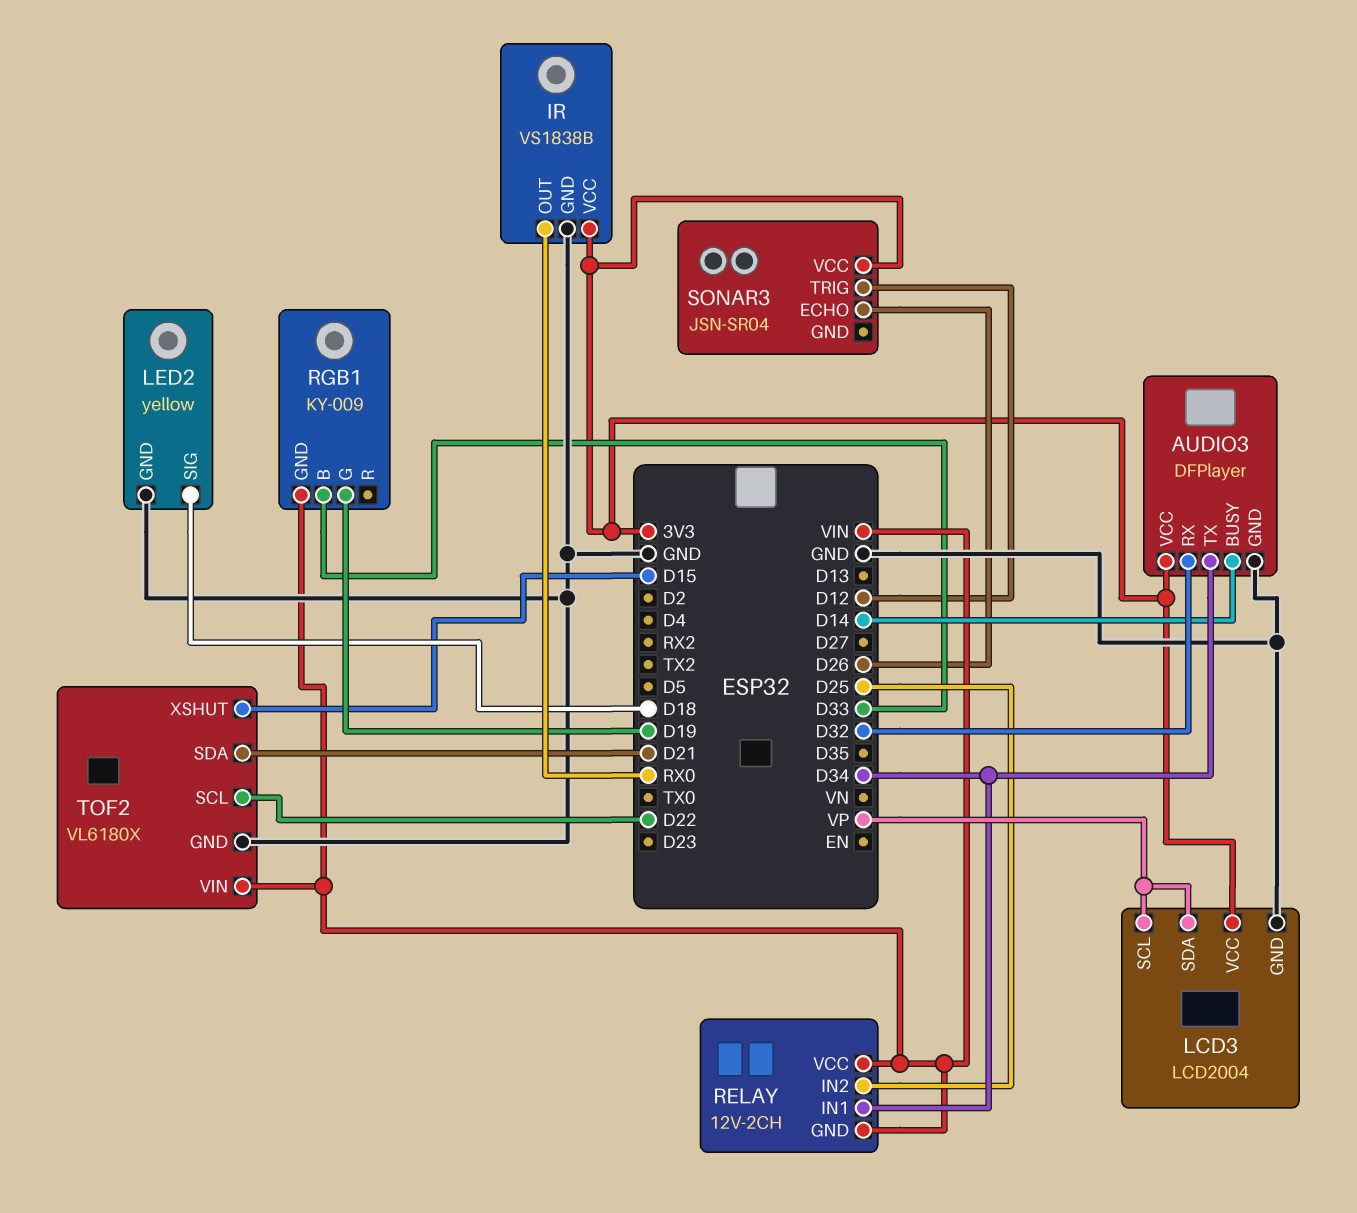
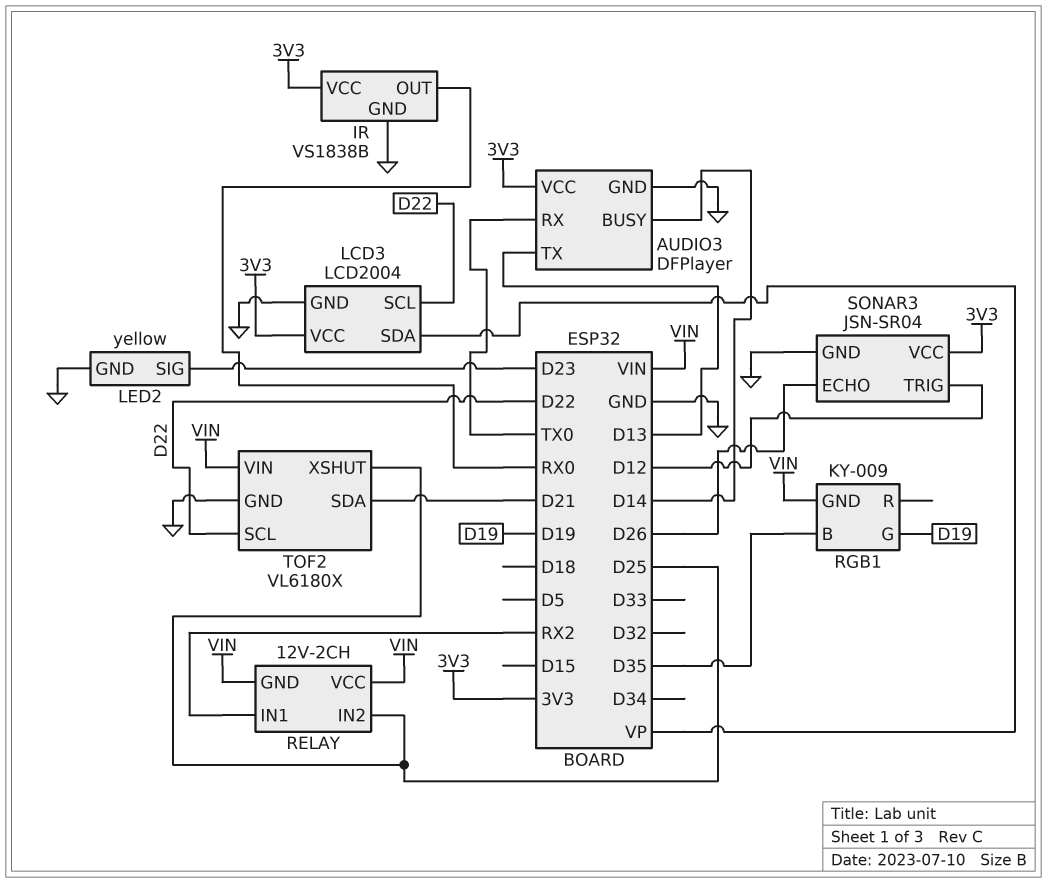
AUDIO3 pin RX: D32 -> TX0
AUDIO3 pin TX: D34 -> D13
LCD3 pin SCL: VP -> D22
LED2 pin SIG: D18 -> D23
RELAY pin IN1: D34 -> RX2
RGB1 pin B: D33 -> D35
SONAR3 pin GND: none -> GND
TOF2 pin XSHUT: D15 -> D25

